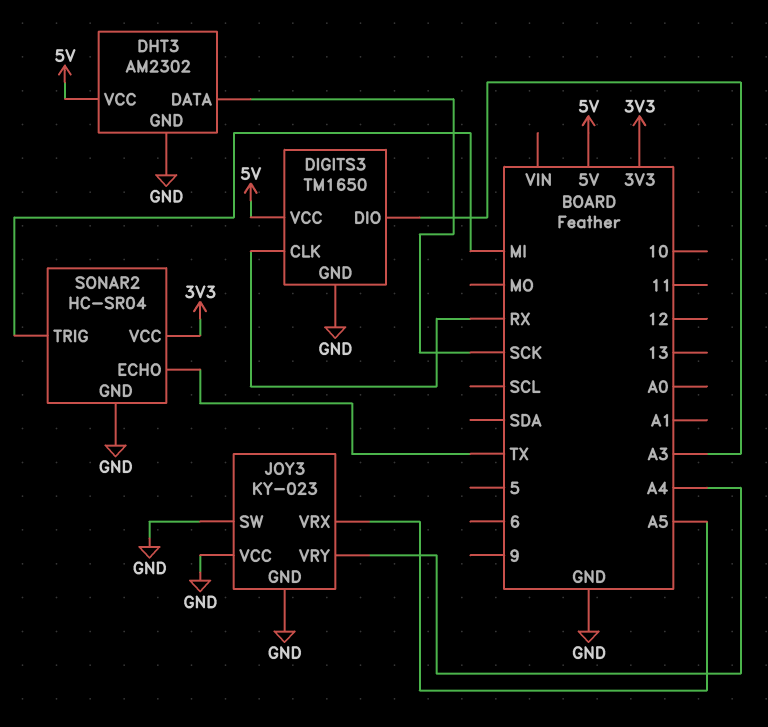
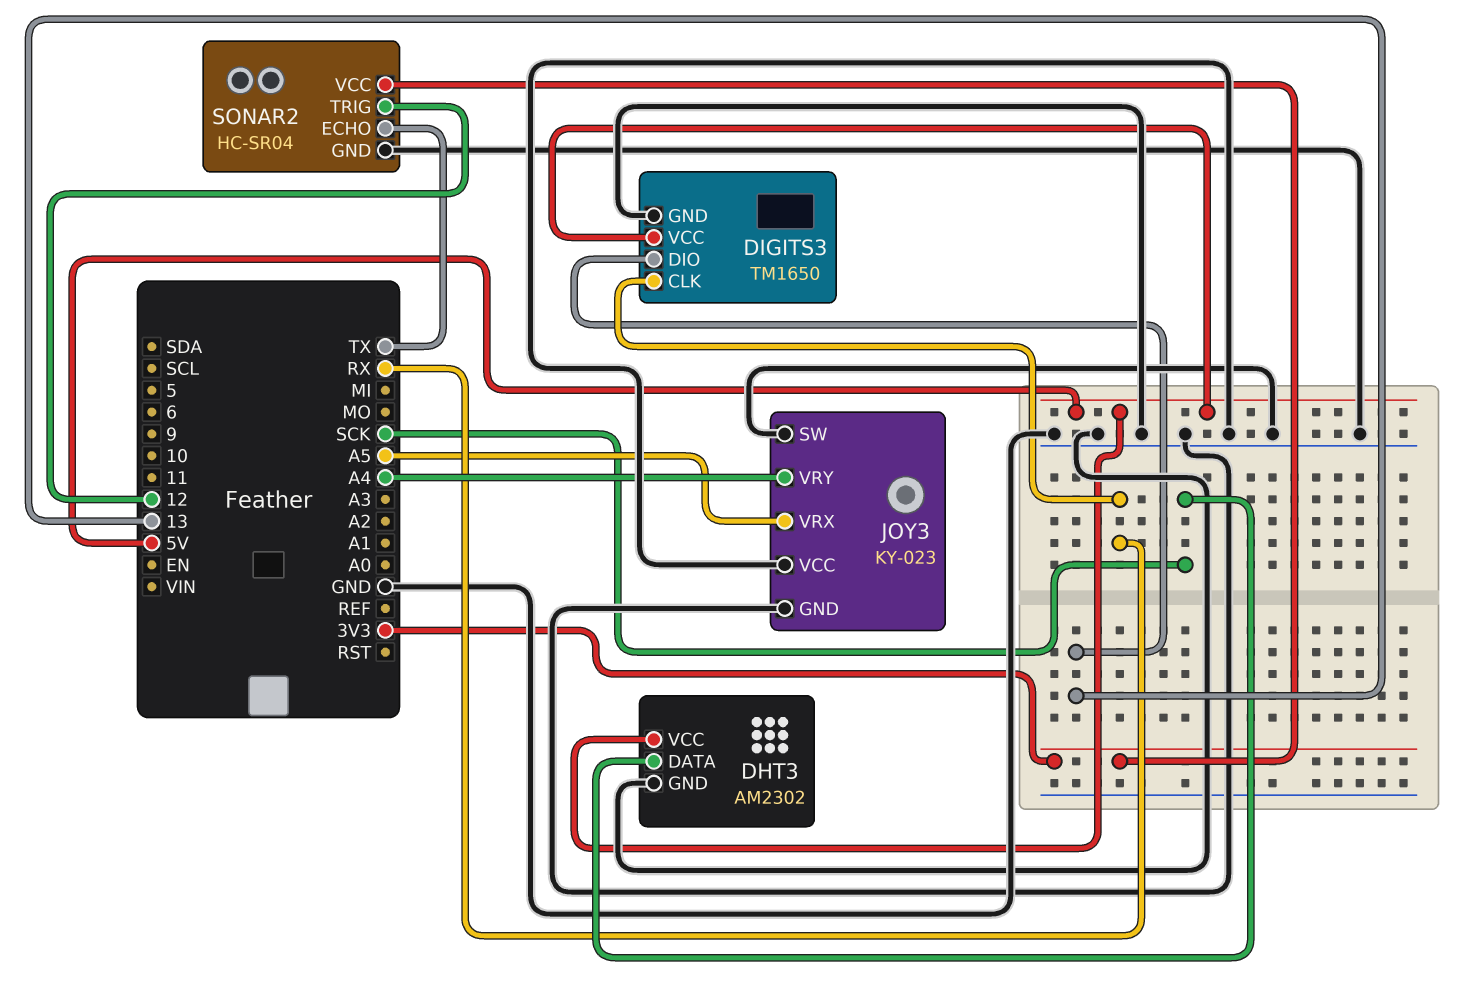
DIGITS3 pin DIO: A3 -> 13
SONAR2 pin TRIG: MI -> 12

